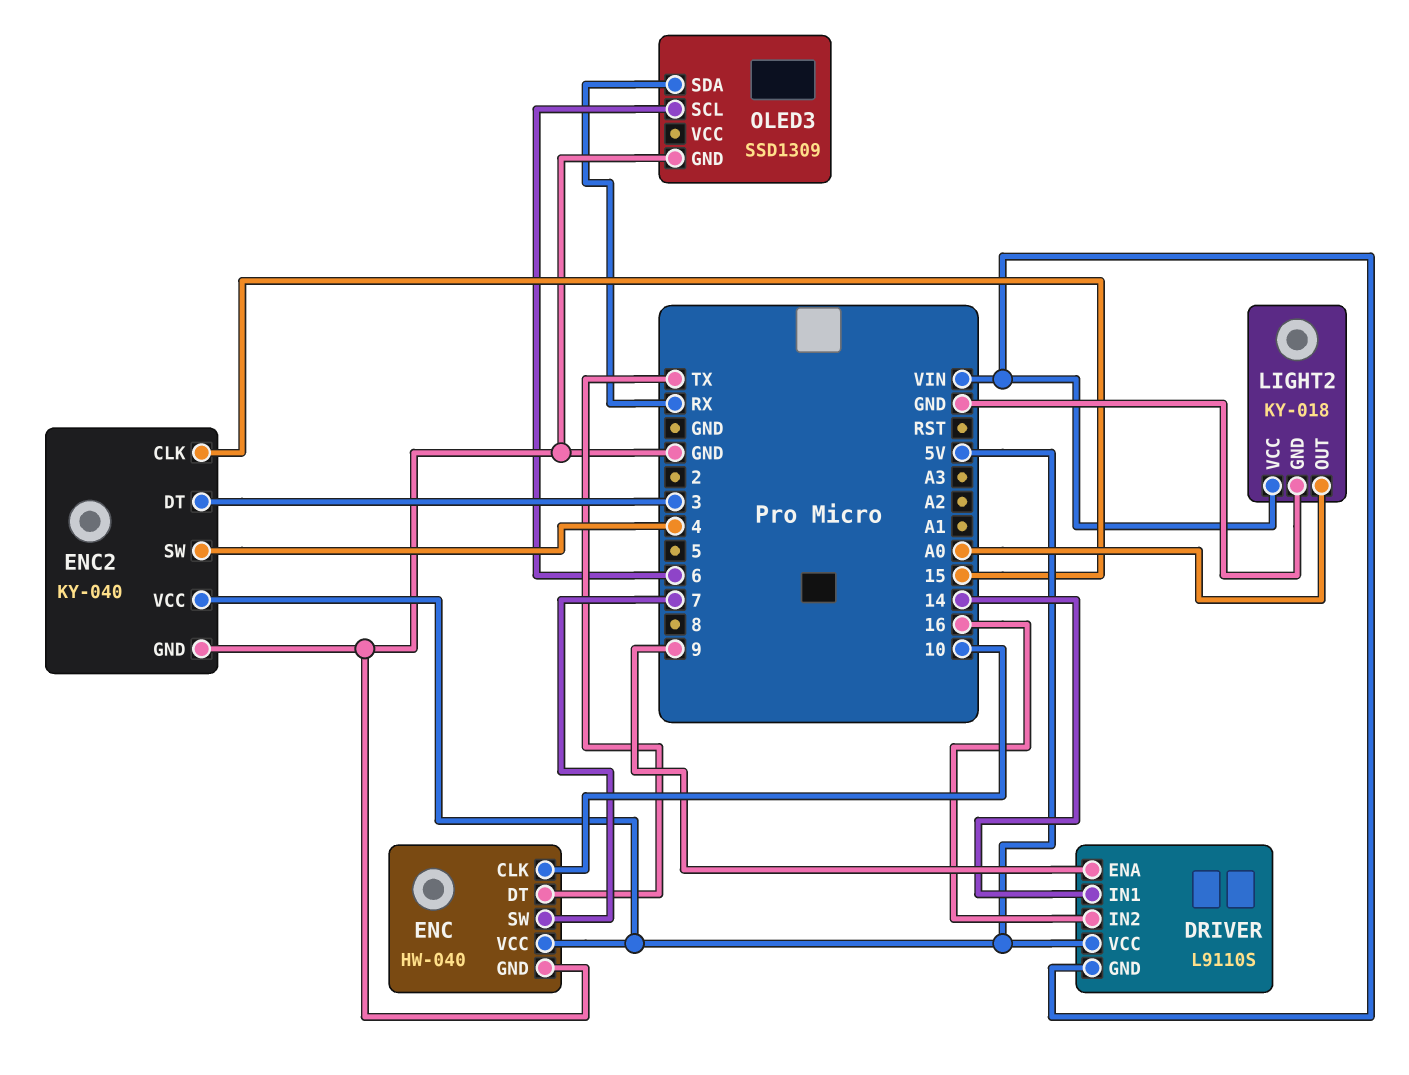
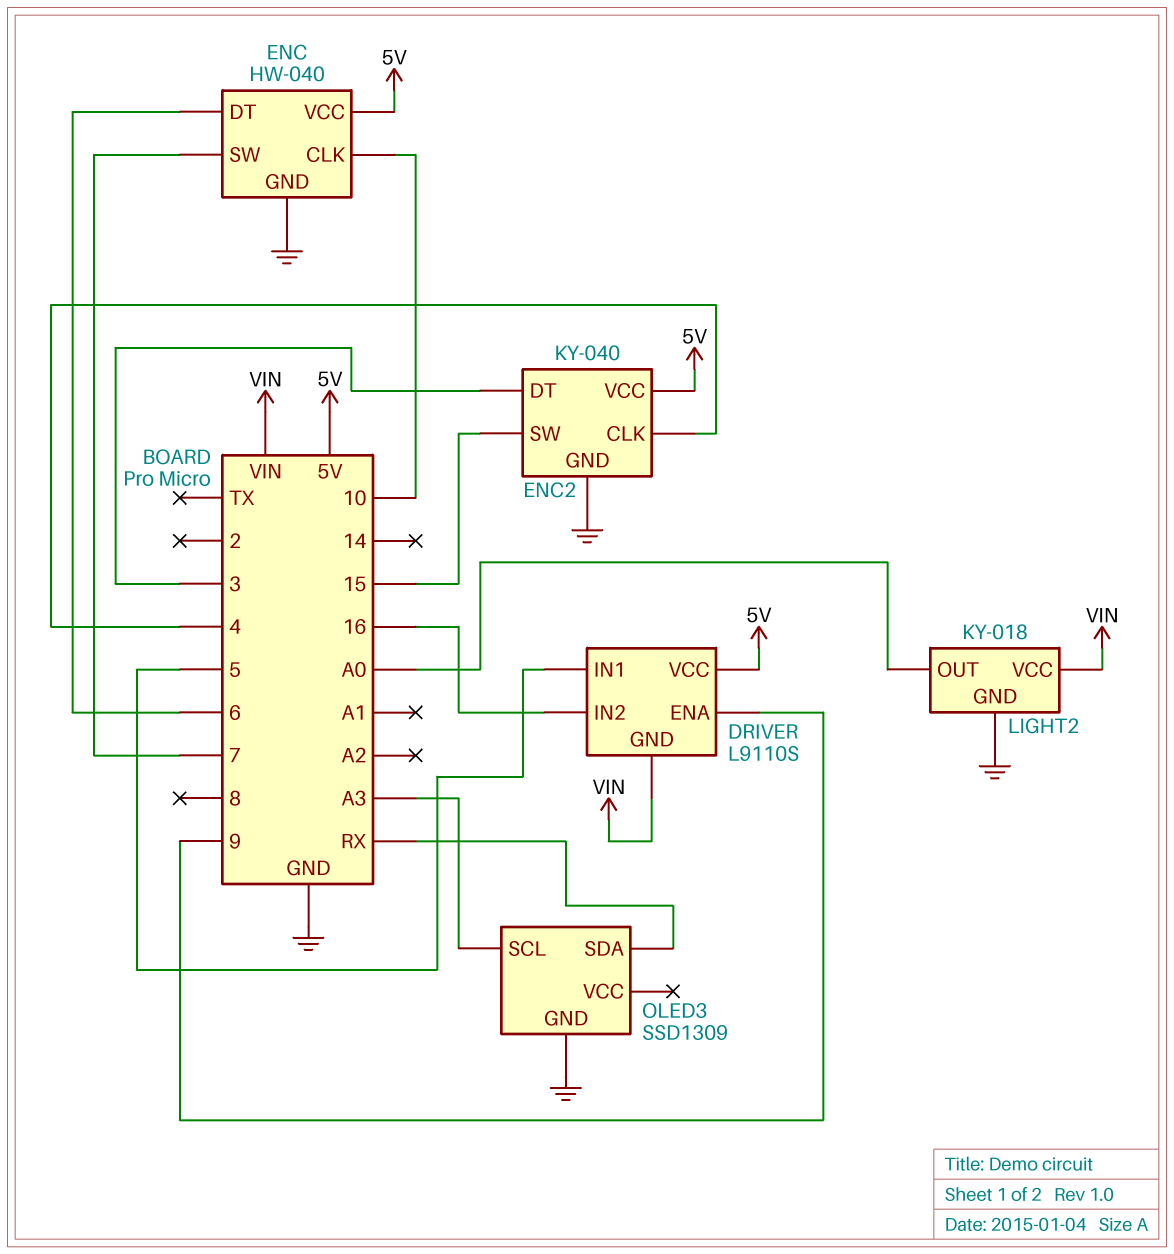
DRIVER pin IN1: 14 -> 5
ENC pin DT: TX -> 6
ENC2 pin CLK: 15 -> 4
ENC2 pin SW: 4 -> 15
OLED3 pin SCL: 6 -> A3

